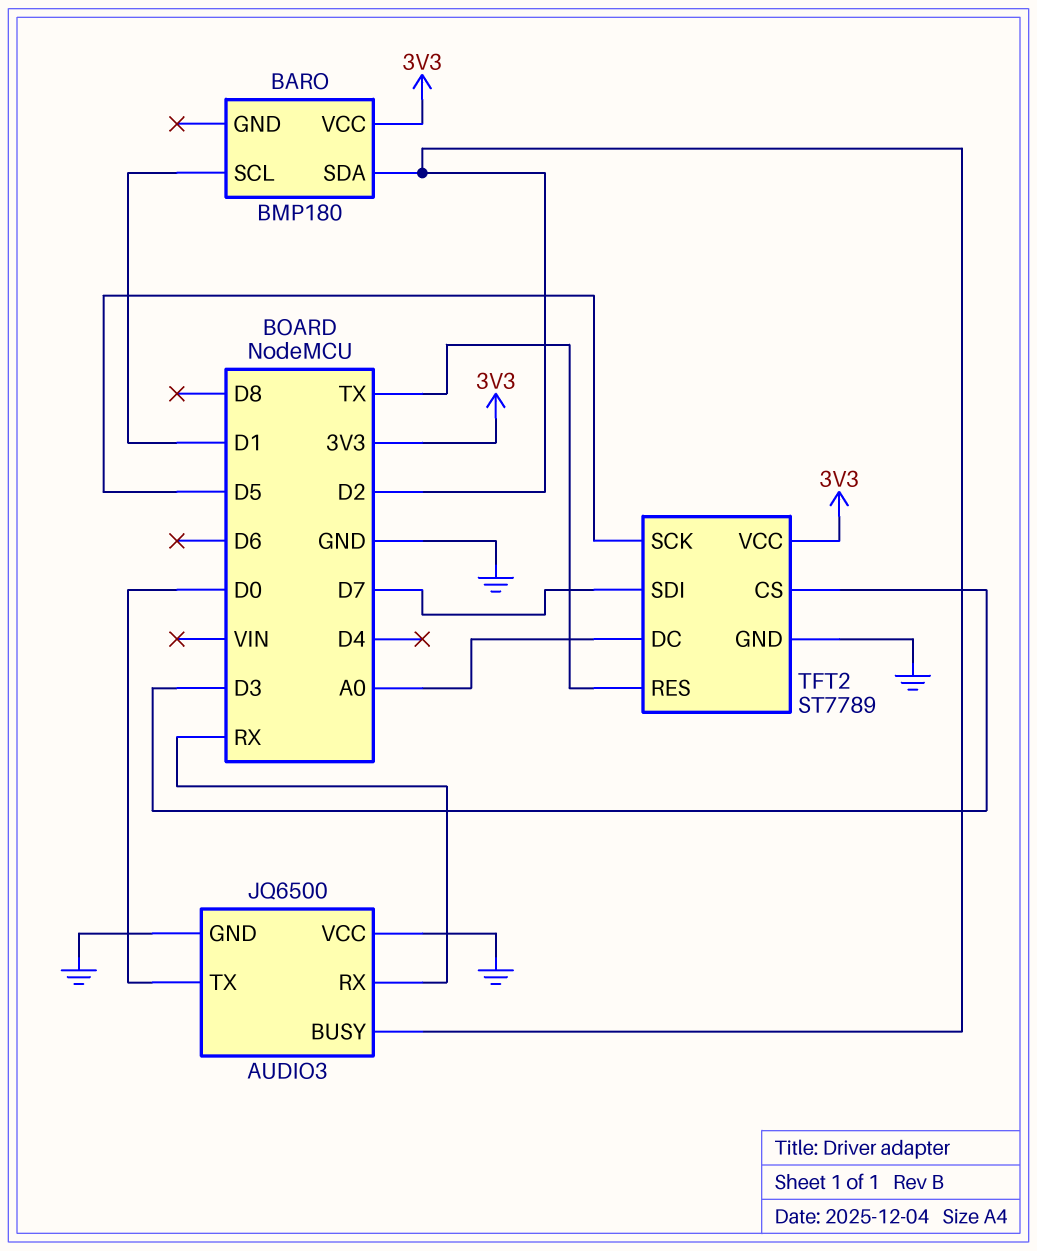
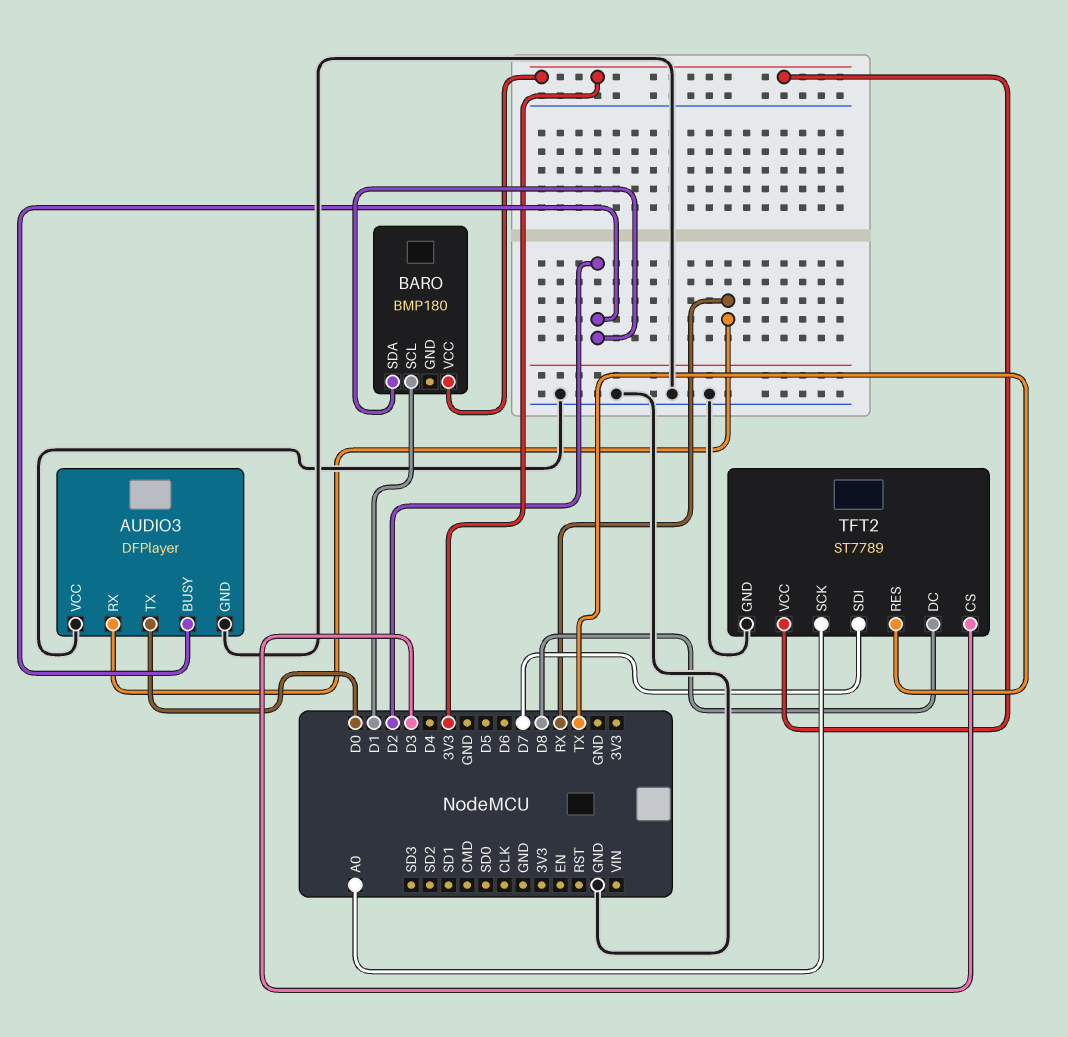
AUDIO3: JQ6500 -> DFPlayer
TFT2 pin DC: A0 -> D8
TFT2 pin SCK: D5 -> A0

